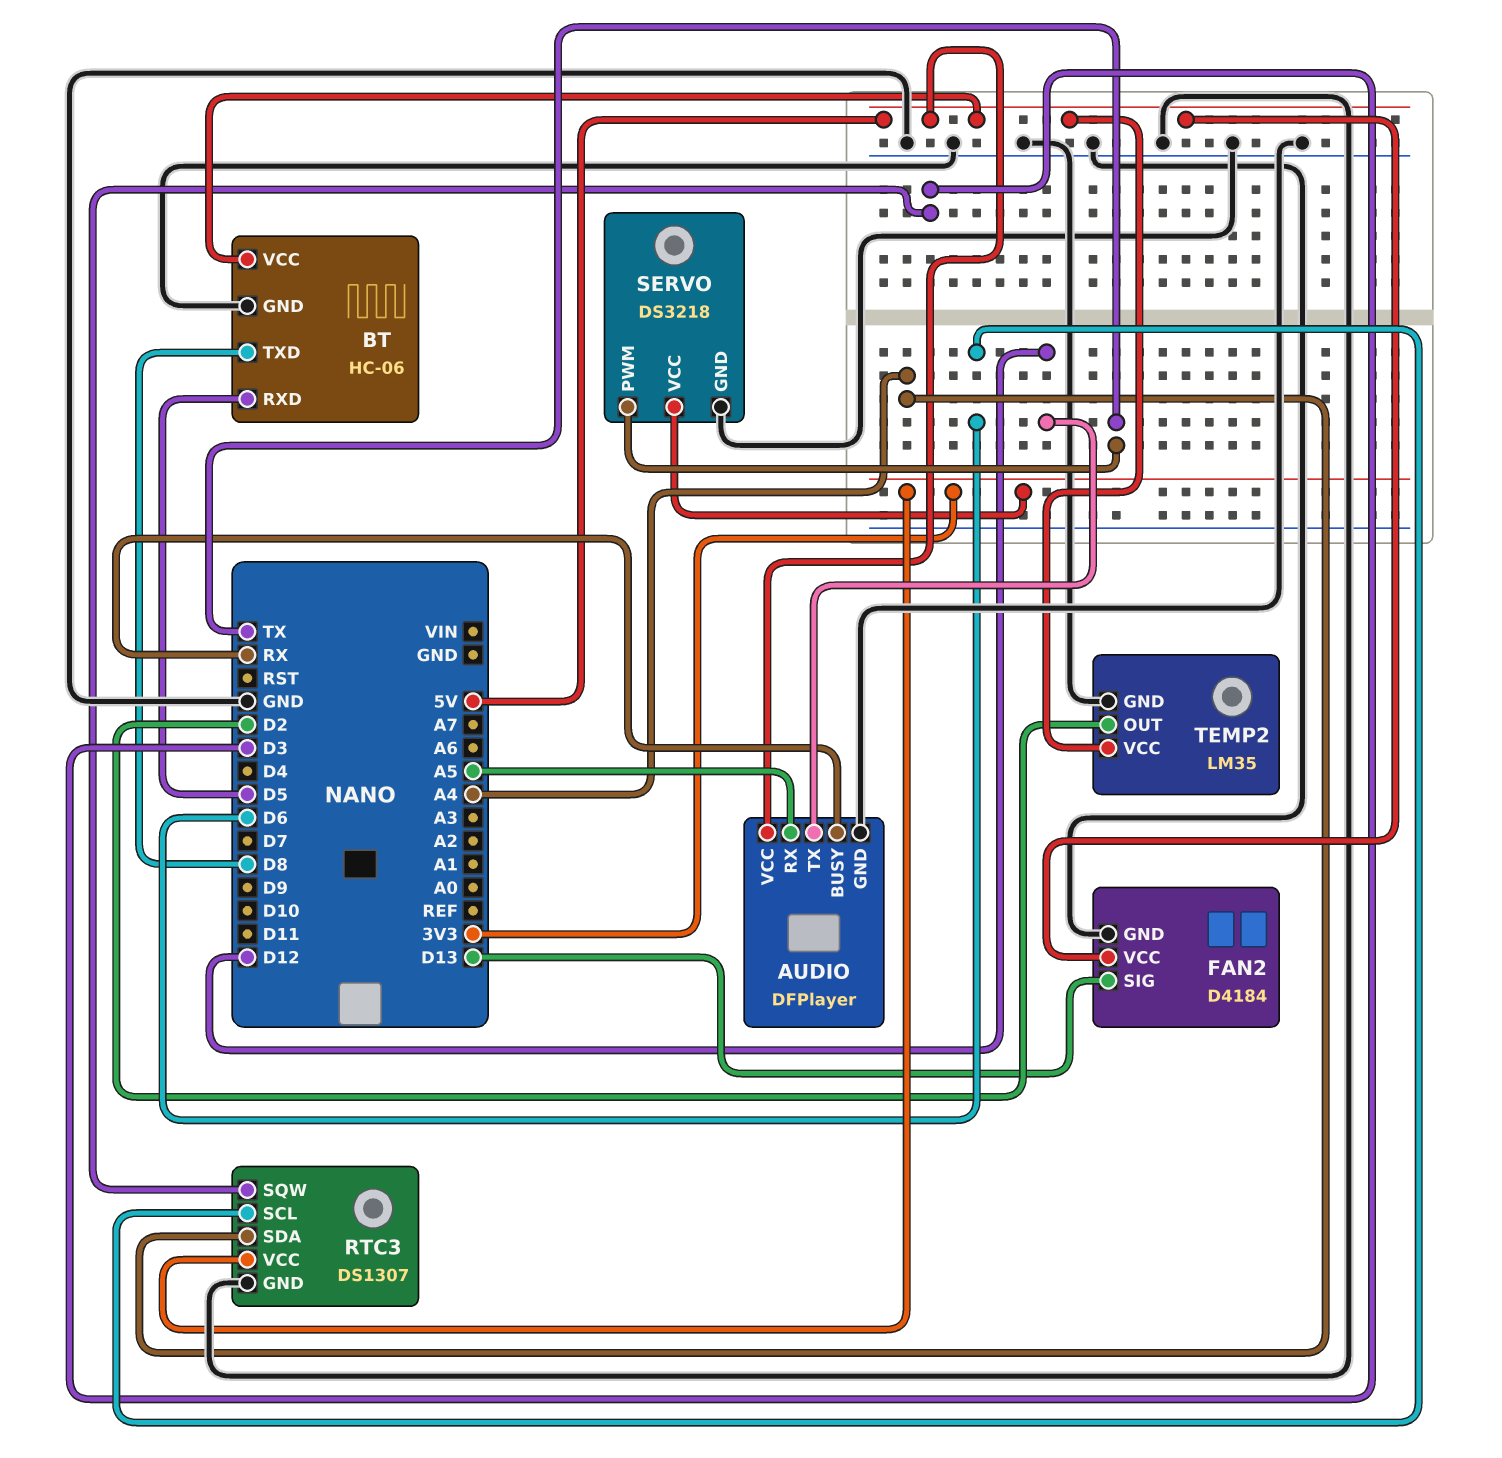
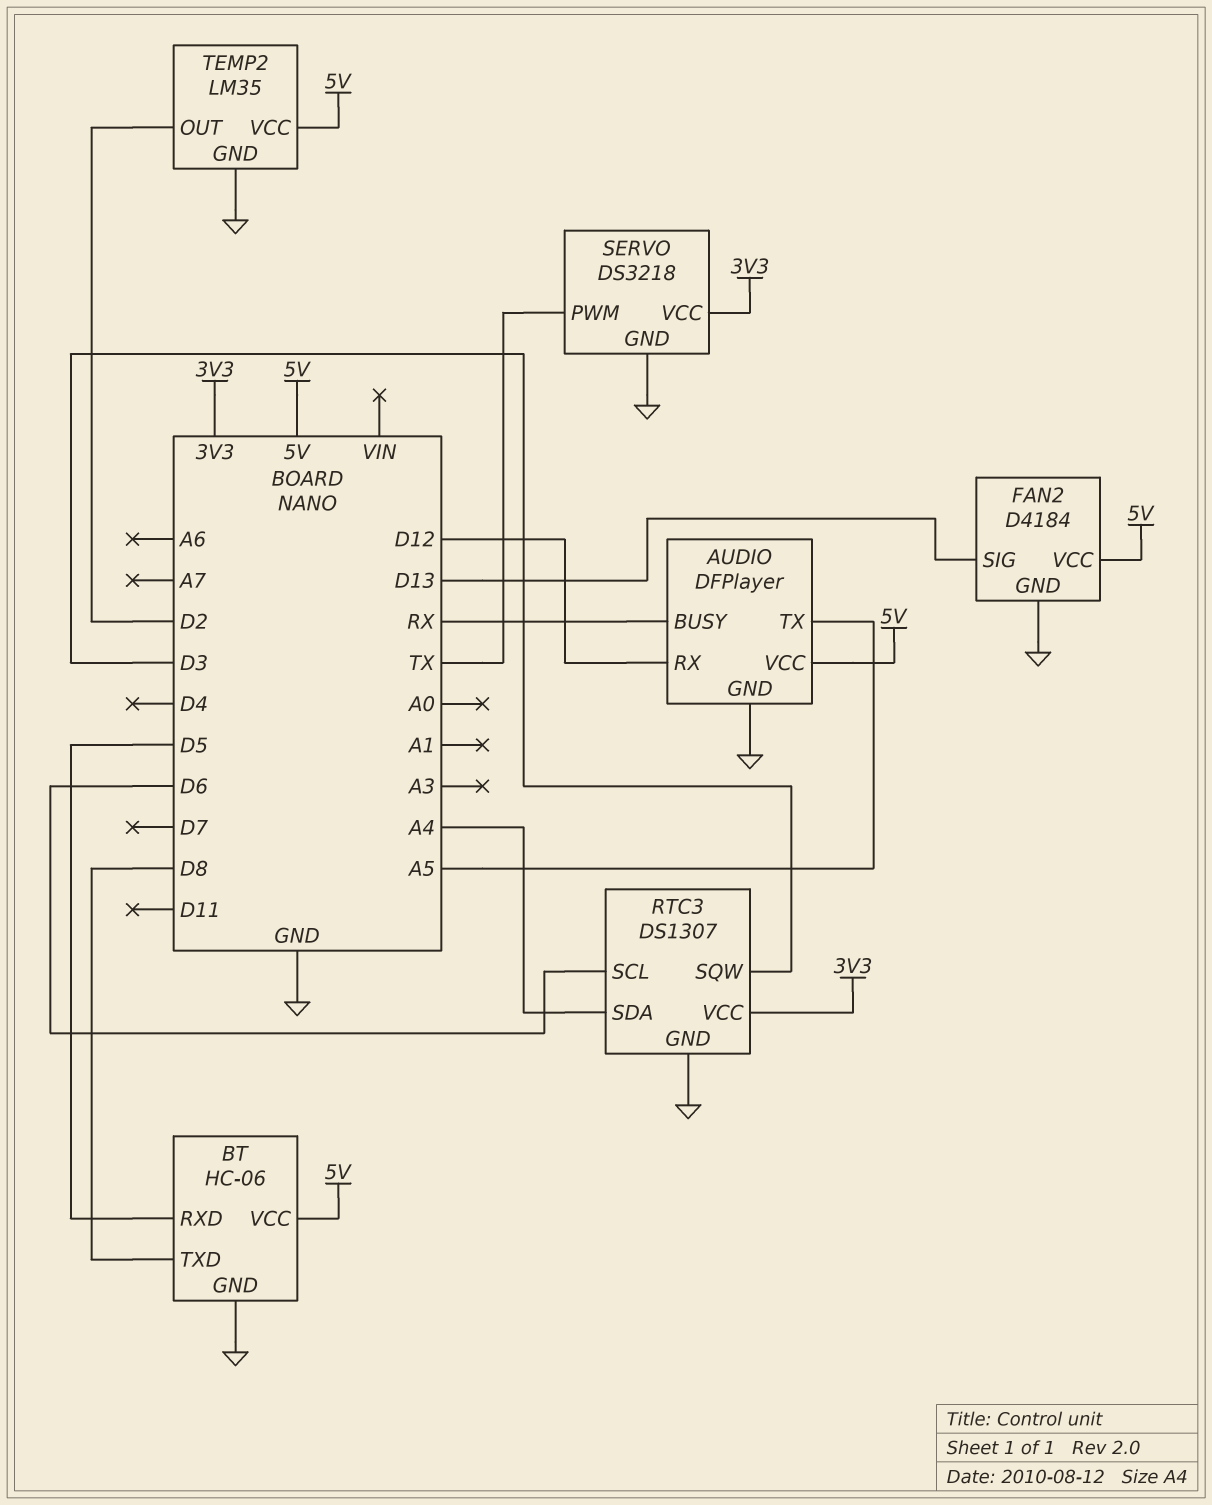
AUDIO pin RX: A5 -> D12
AUDIO pin TX: D12 -> A5

